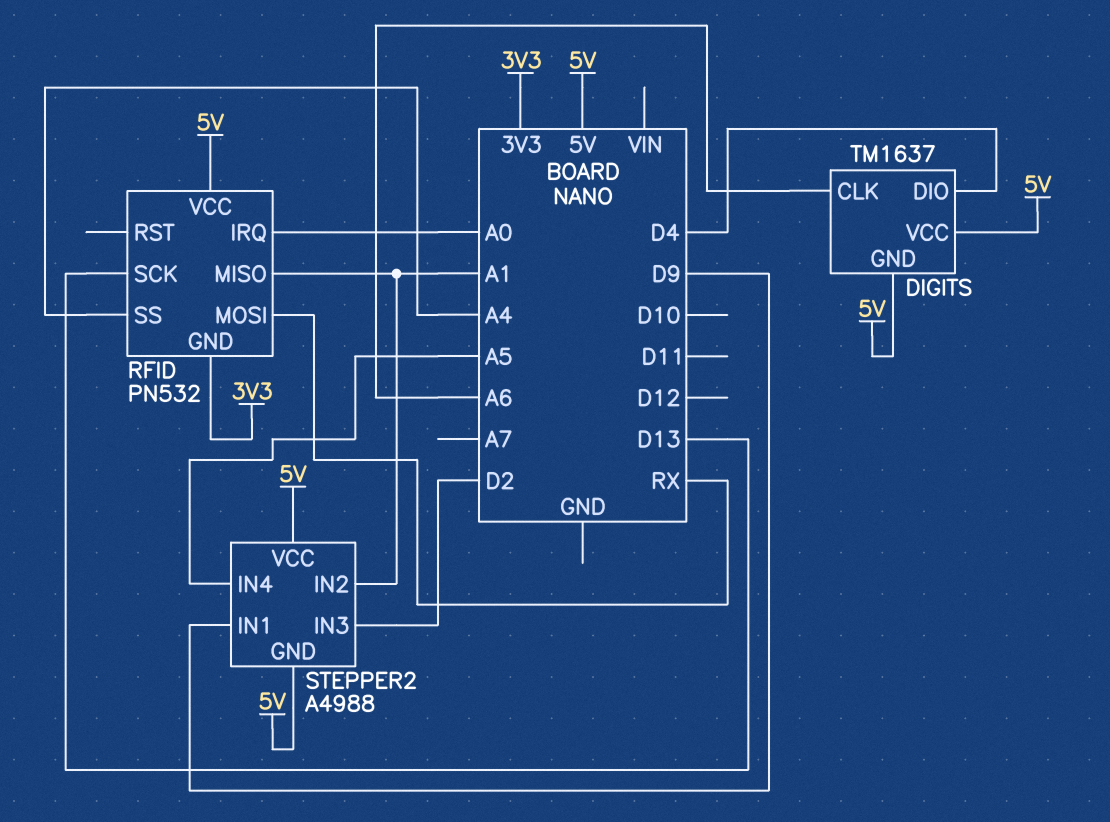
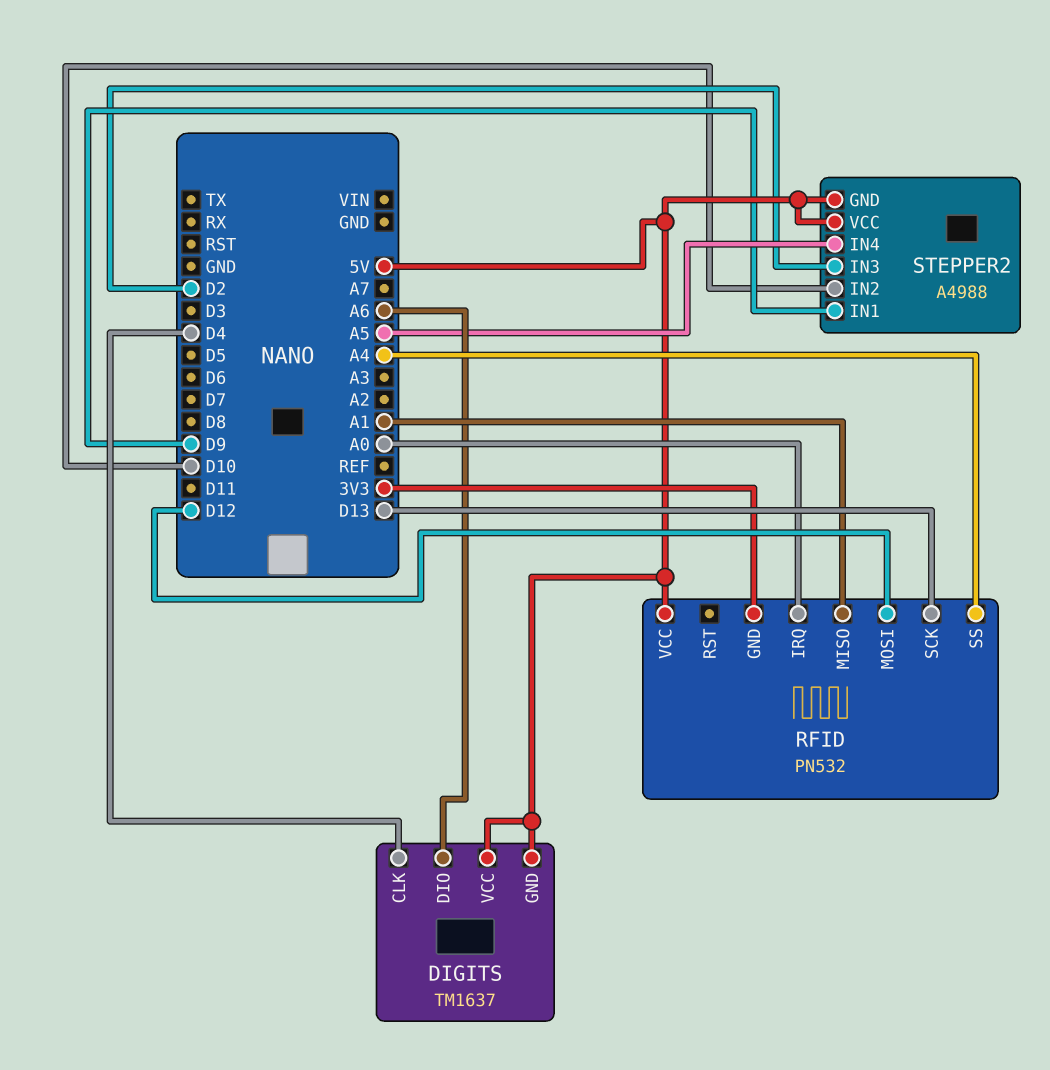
DIGITS pin CLK: A6 -> D4
DIGITS pin DIO: D4 -> A6
RFID pin MOSI: RX -> D12
STEPPER2 pin IN2: A1 -> D10

